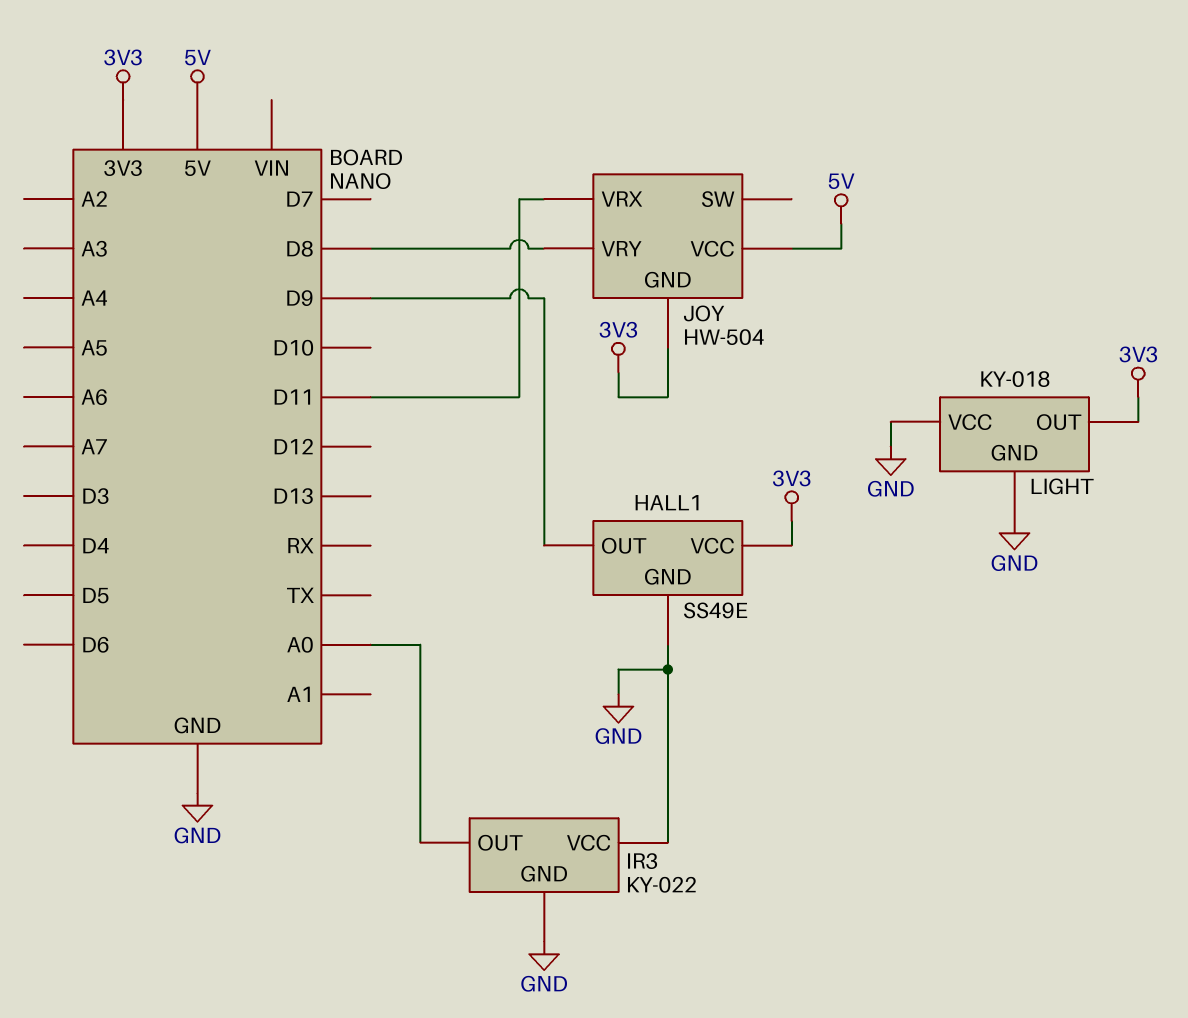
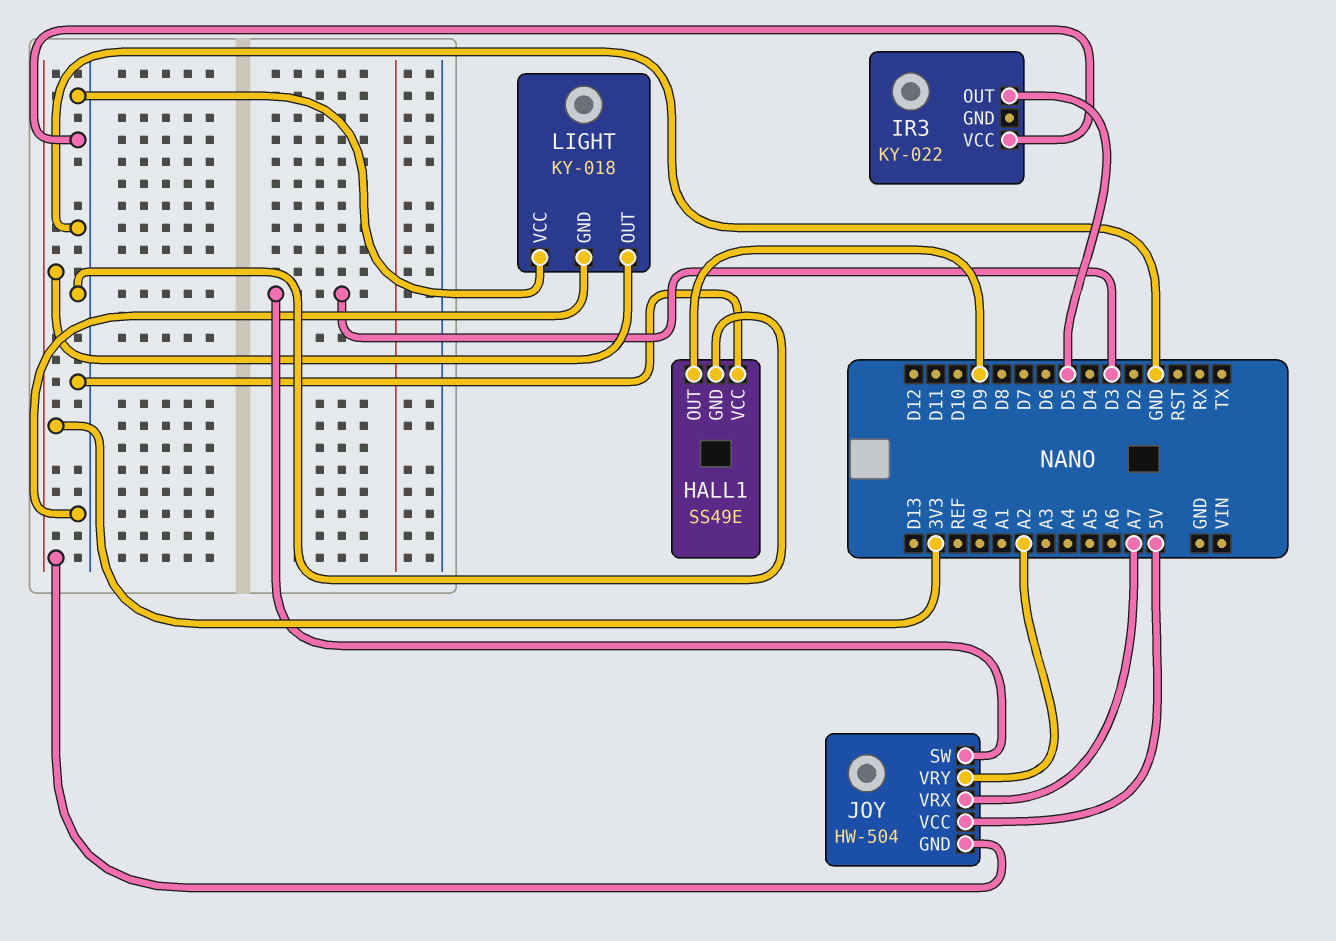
HALL1 pin VCC: 3V3 -> GND
IR3 pin GND: GND -> none
IR3 pin OUT: A0 -> D5
JOY pin SW: none -> D3
JOY pin VRX: D11 -> A7
JOY pin VRY: D8 -> A2

